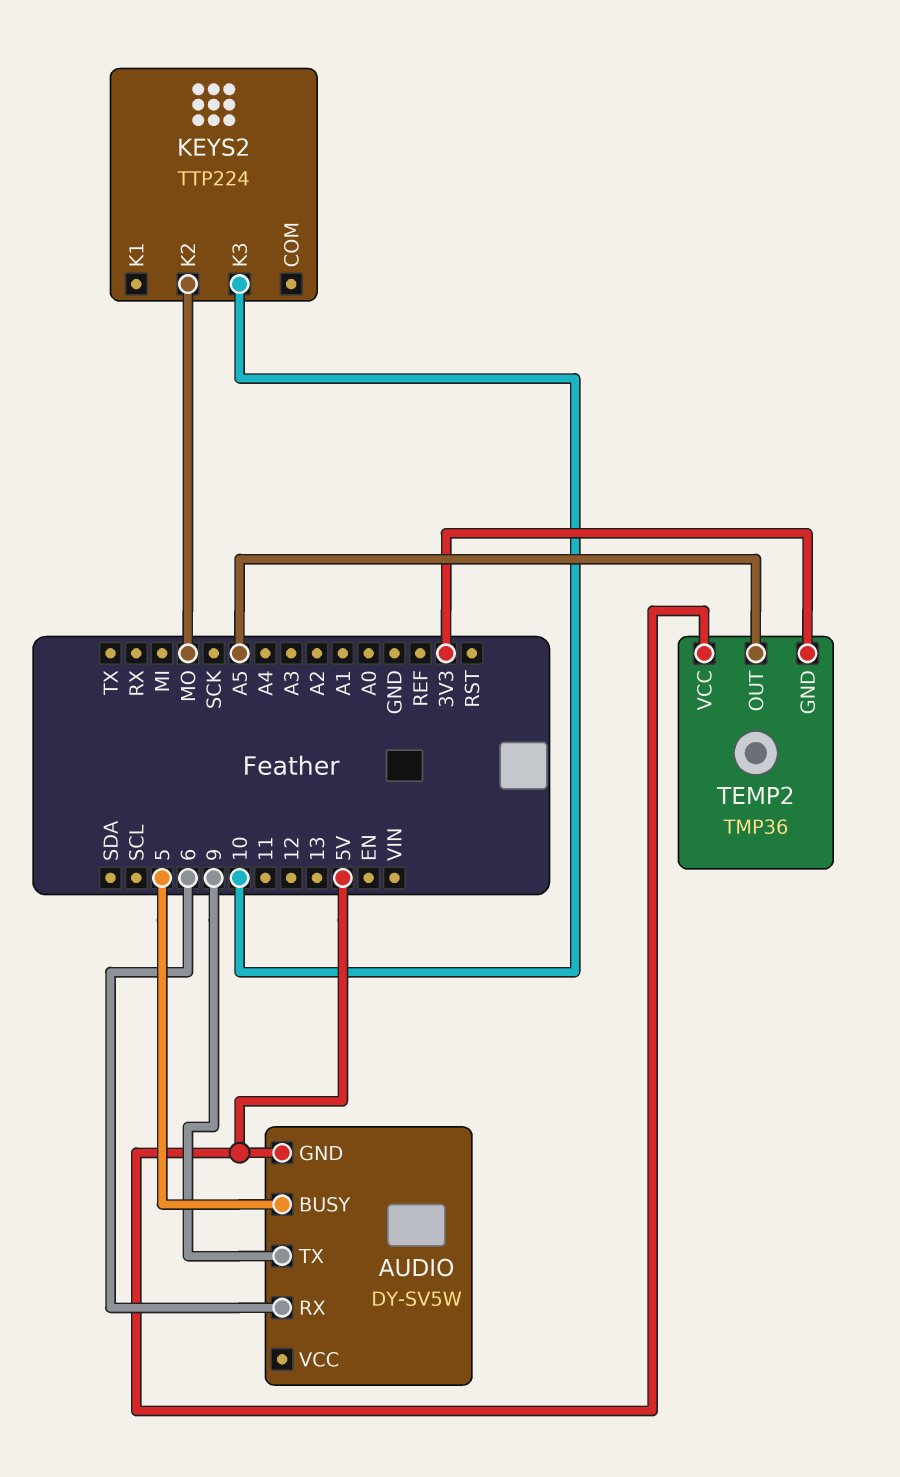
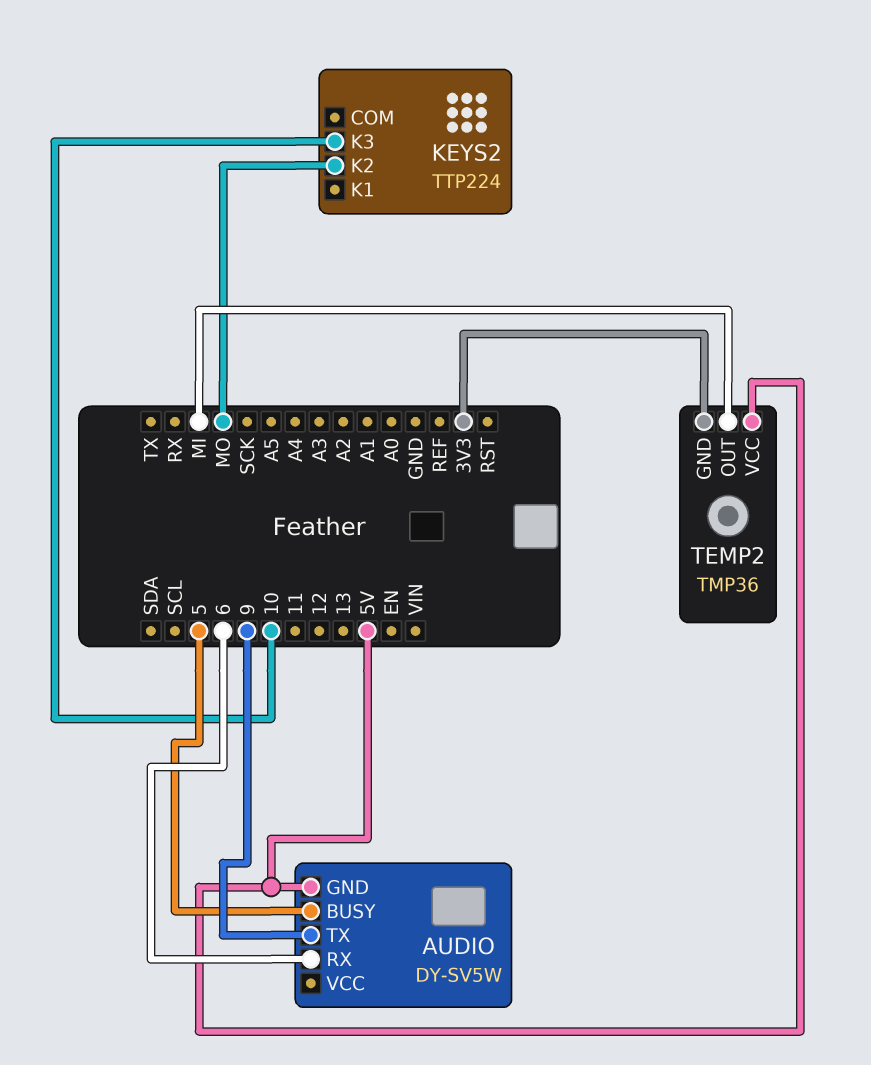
TEMP2 pin OUT: A5 -> MI

